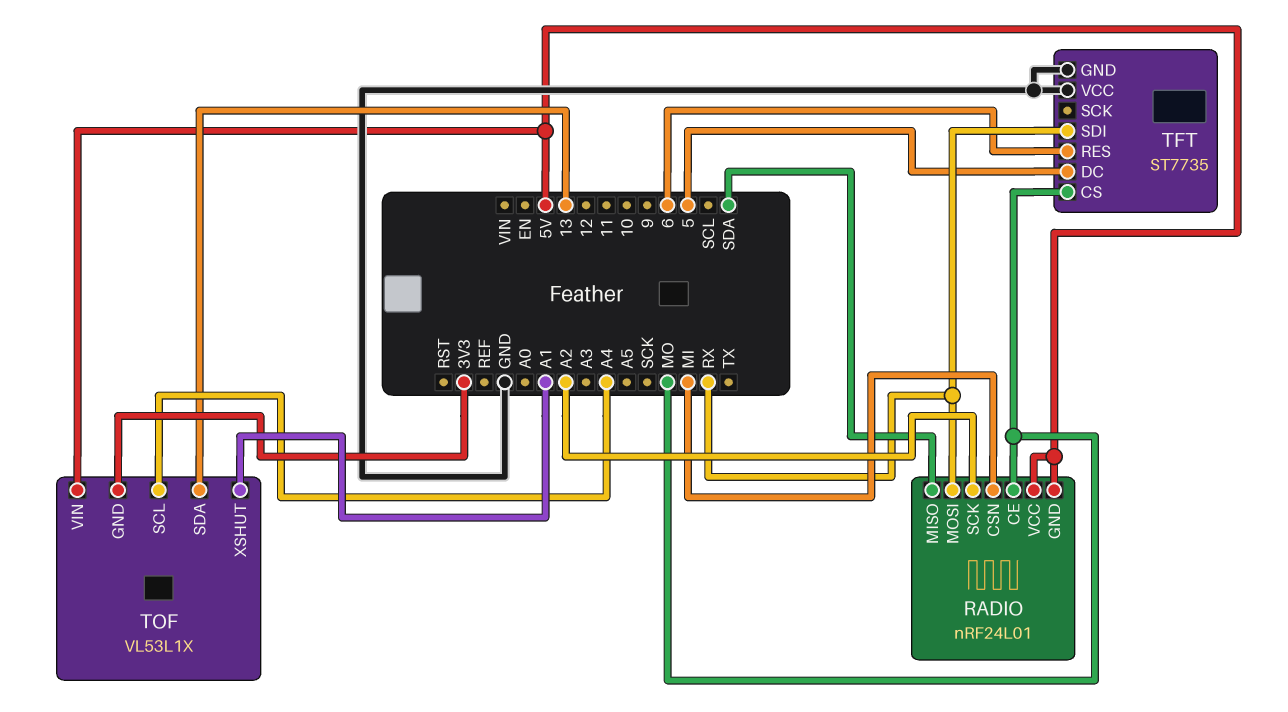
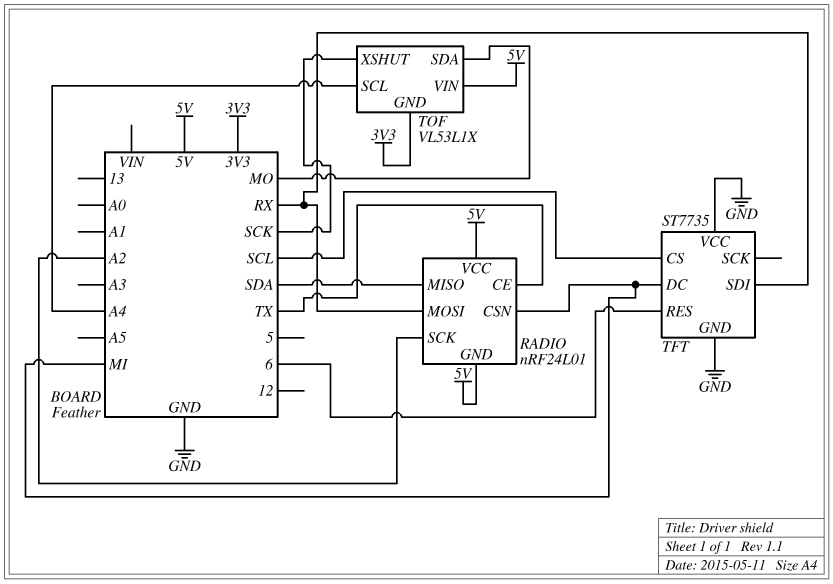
RADIO pin CE: MO -> TX
TFT pin CS: MO -> SCL
TFT pin DC: 5 -> MI
TOF pin SDA: 13 -> MO
TOF pin XSHUT: A1 -> SCK

